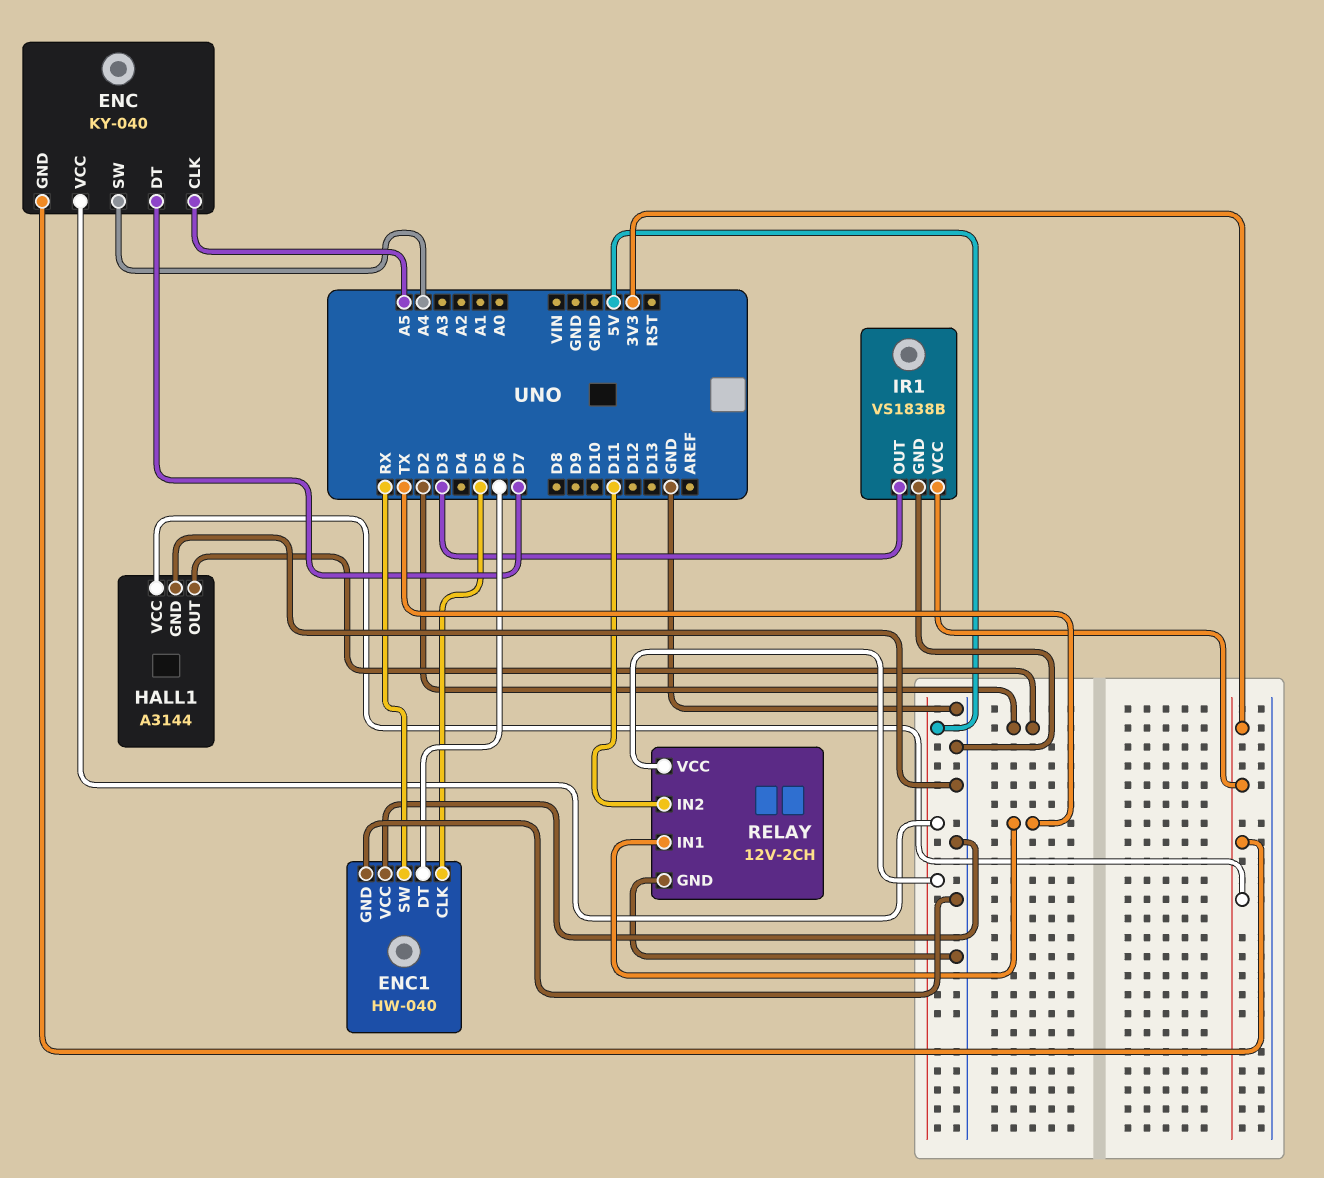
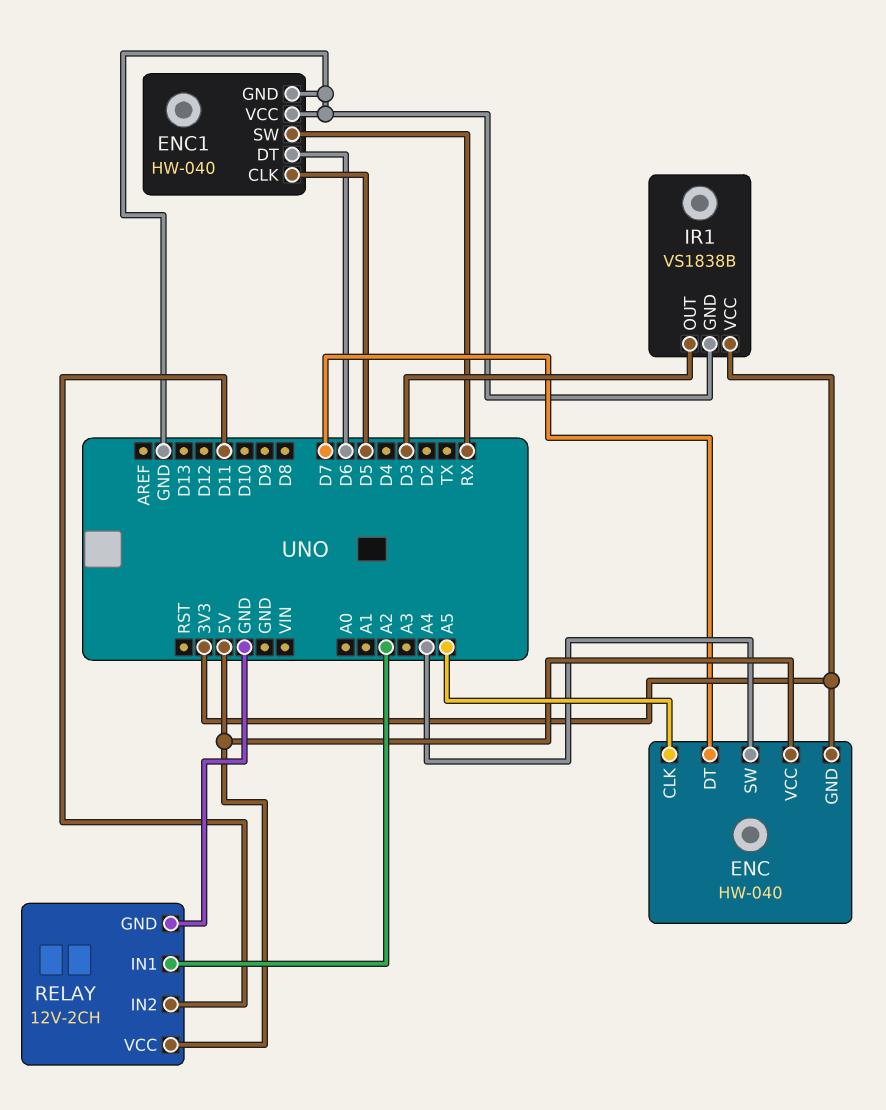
ENC: KY-040 -> HW-040
HALL1: A3144 -> none
HALL1 pin GND: GND -> none
HALL1 pin OUT: D2 -> none
HALL1 pin VCC: 3V3 -> none
RELAY pin IN1: TX -> A2

